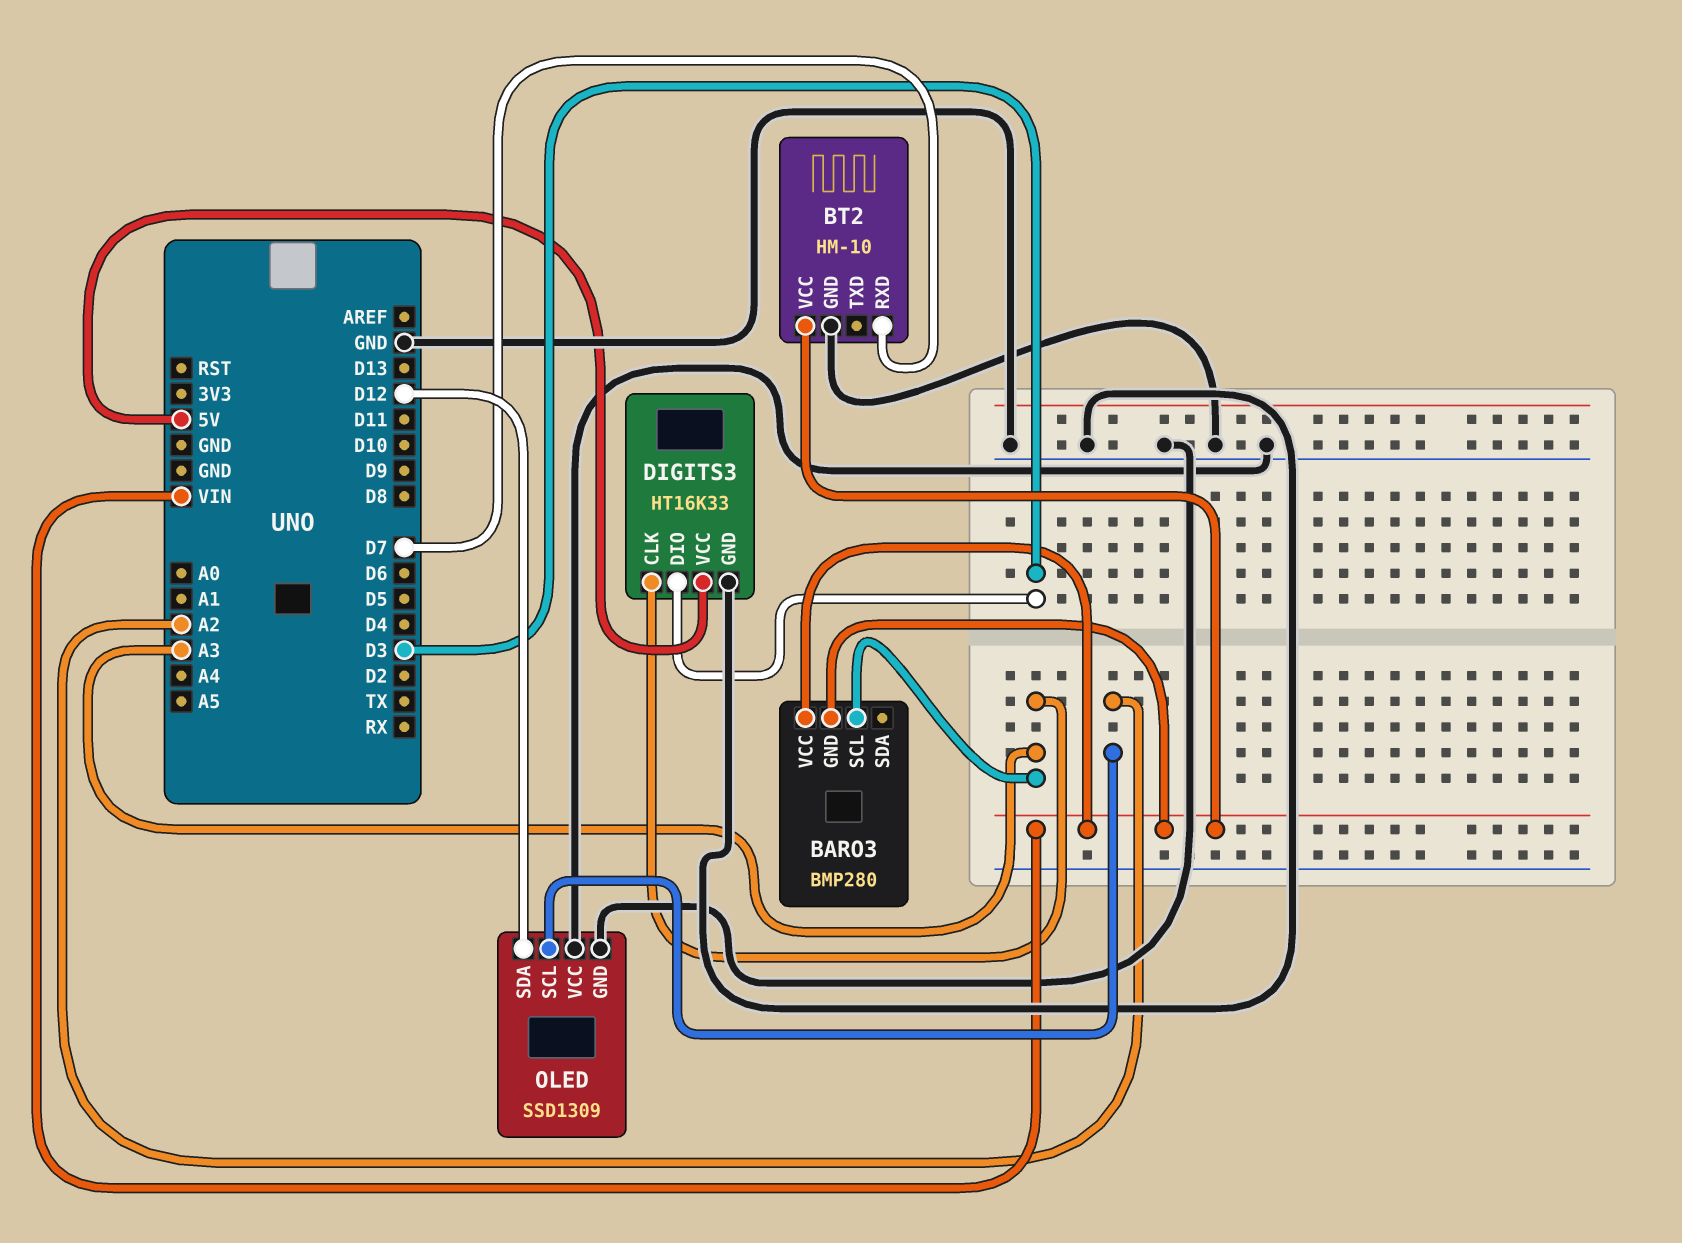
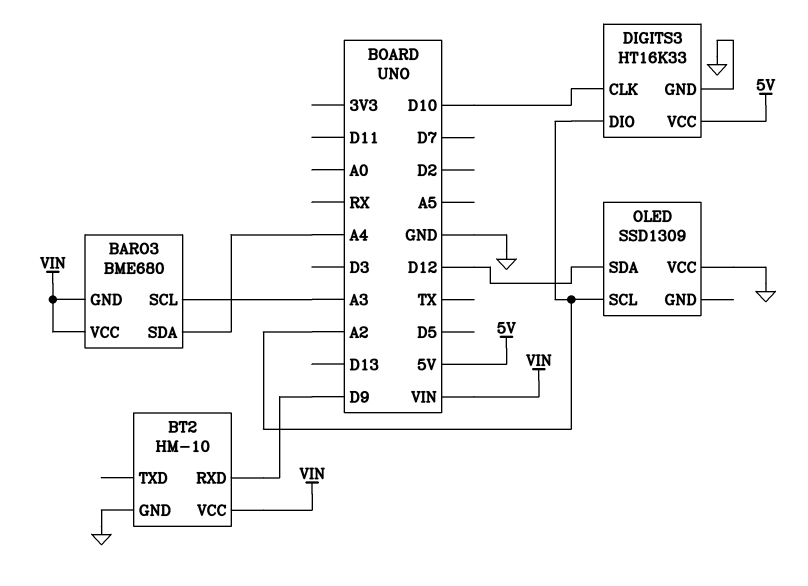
BARO3: BMP280 -> BME680
BARO3 pin SDA: none -> A4
BT2 pin RXD: D7 -> D9
DIGITS3 pin CLK: A3 -> D10
DIGITS3 pin DIO: D3 -> A2
OLED pin GND: GND -> none

